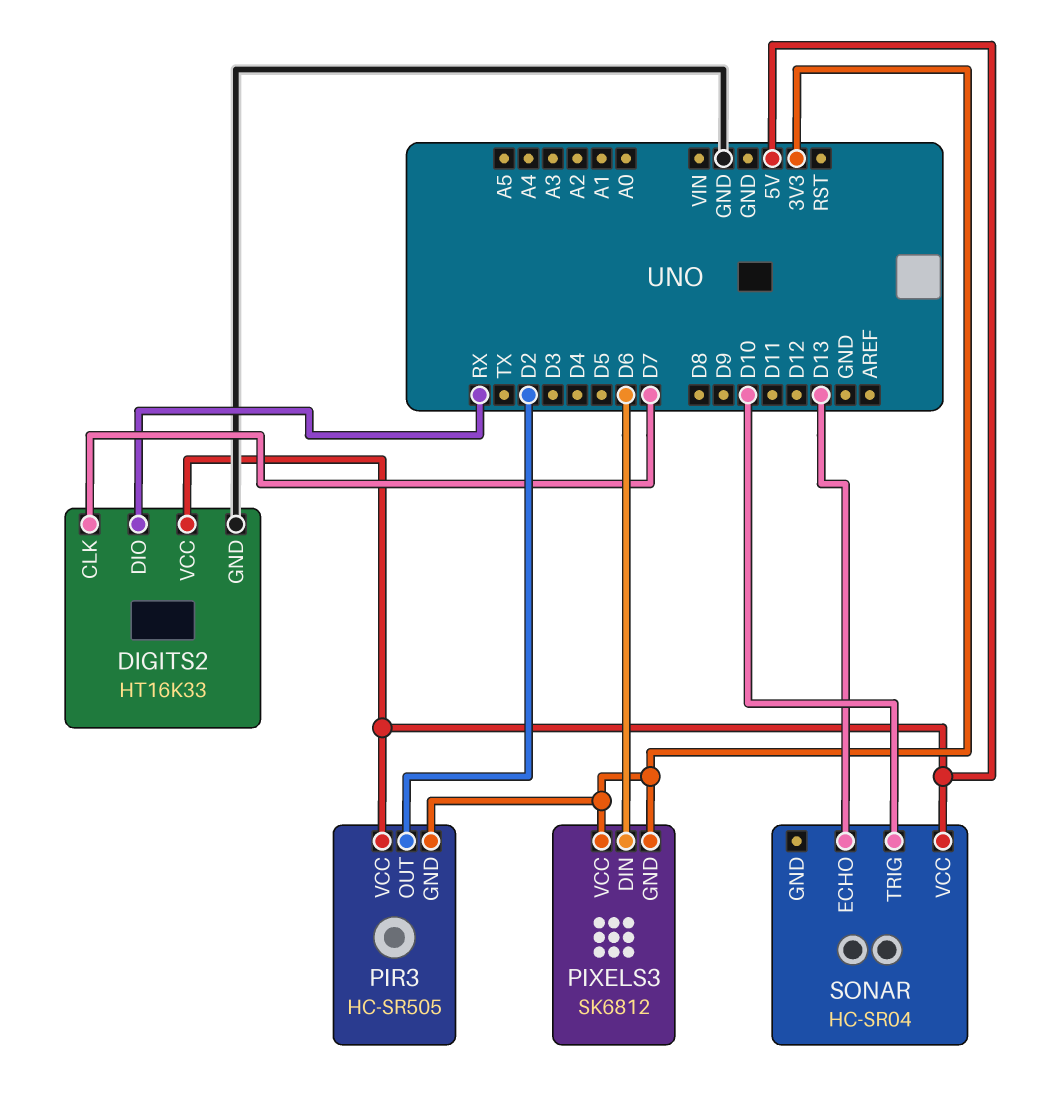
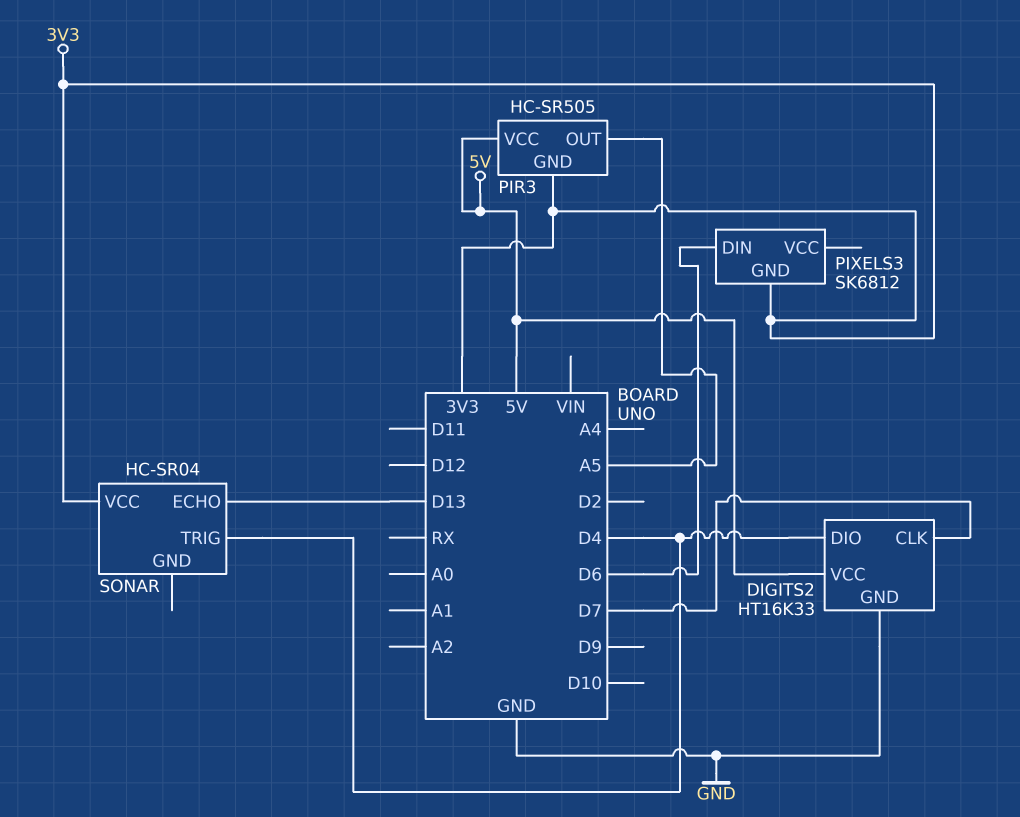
DIGITS2 pin DIO: RX -> D4
PIR3 pin OUT: D2 -> A5
PIXELS3 pin VCC: 3V3 -> none
SONAR pin TRIG: D10 -> D4
SONAR pin VCC: 5V -> 3V3

